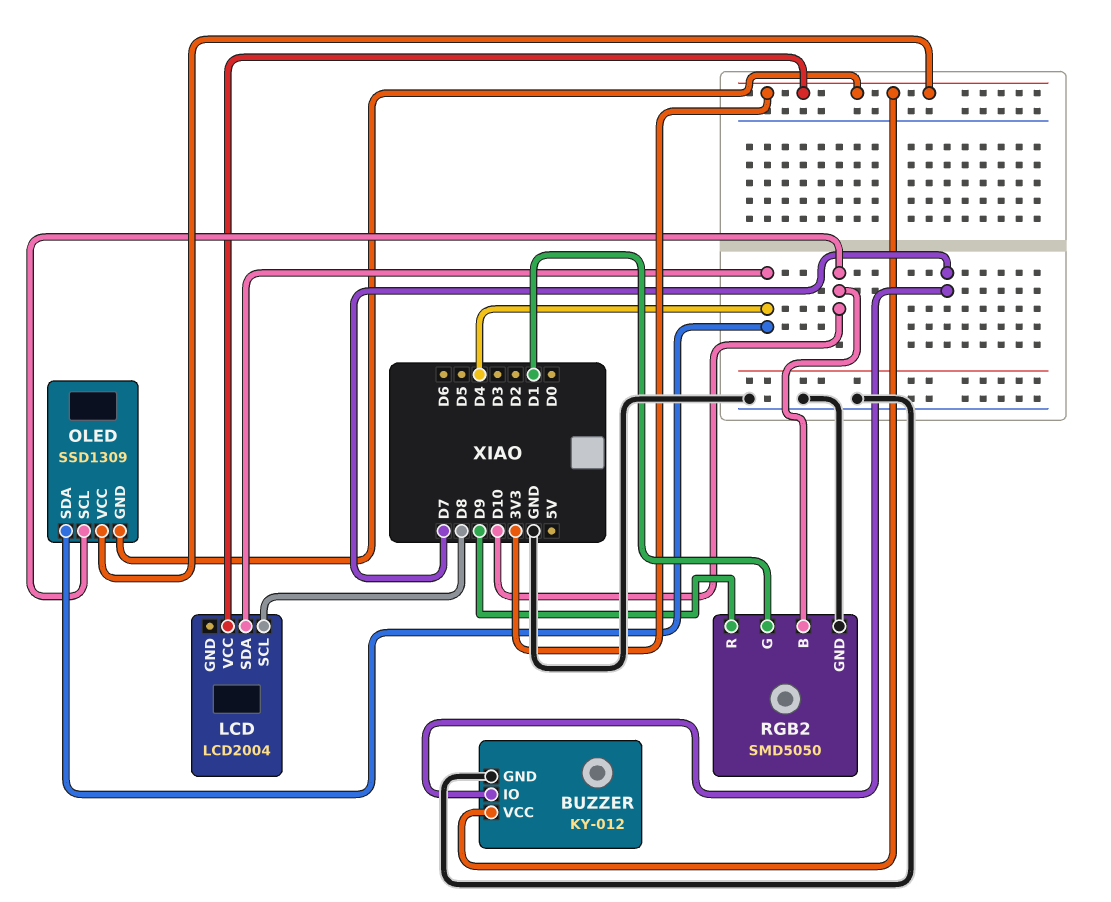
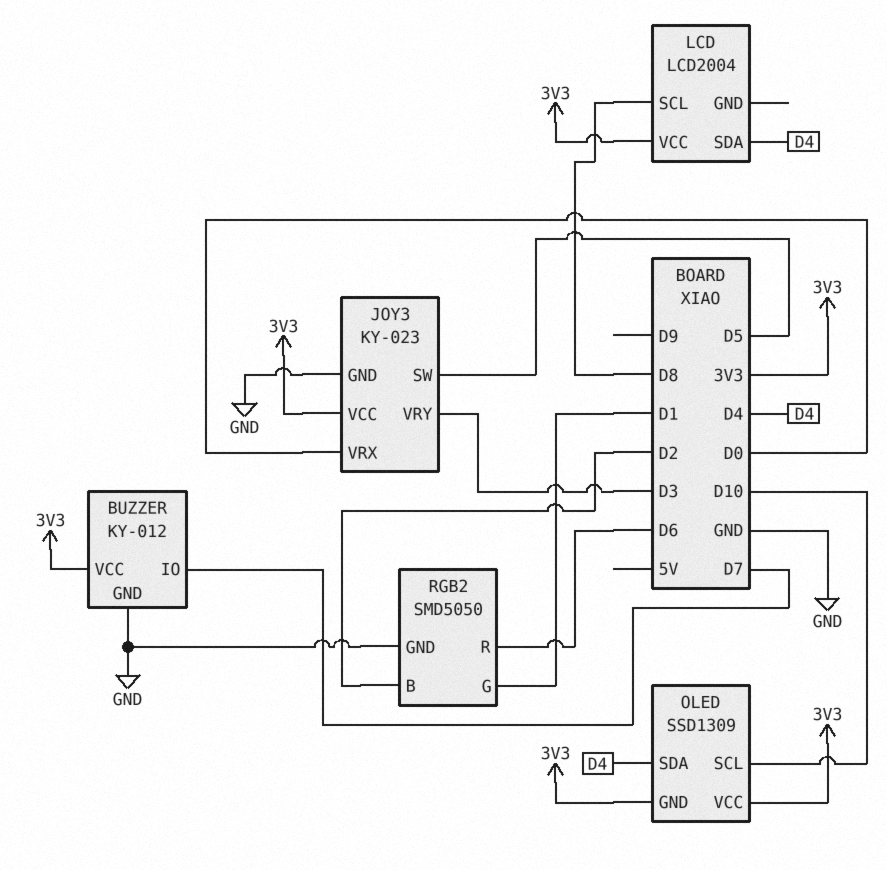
JOY3: none -> KY-023
JOY3 pin GND: none -> GND
JOY3 pin SW: none -> D5
JOY3 pin VCC: none -> 3V3
JOY3 pin VRX: none -> D0
JOY3 pin VRY: none -> D3
RGB2 pin B: D10 -> D2
RGB2 pin R: D9 -> D6

